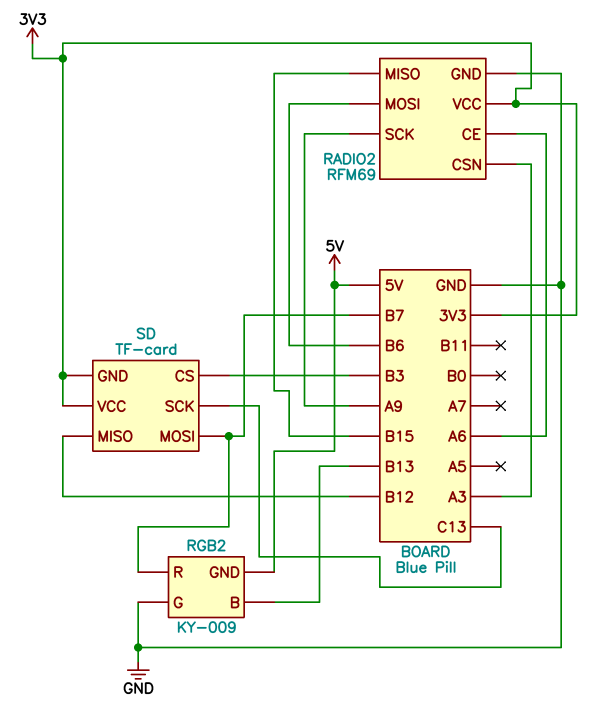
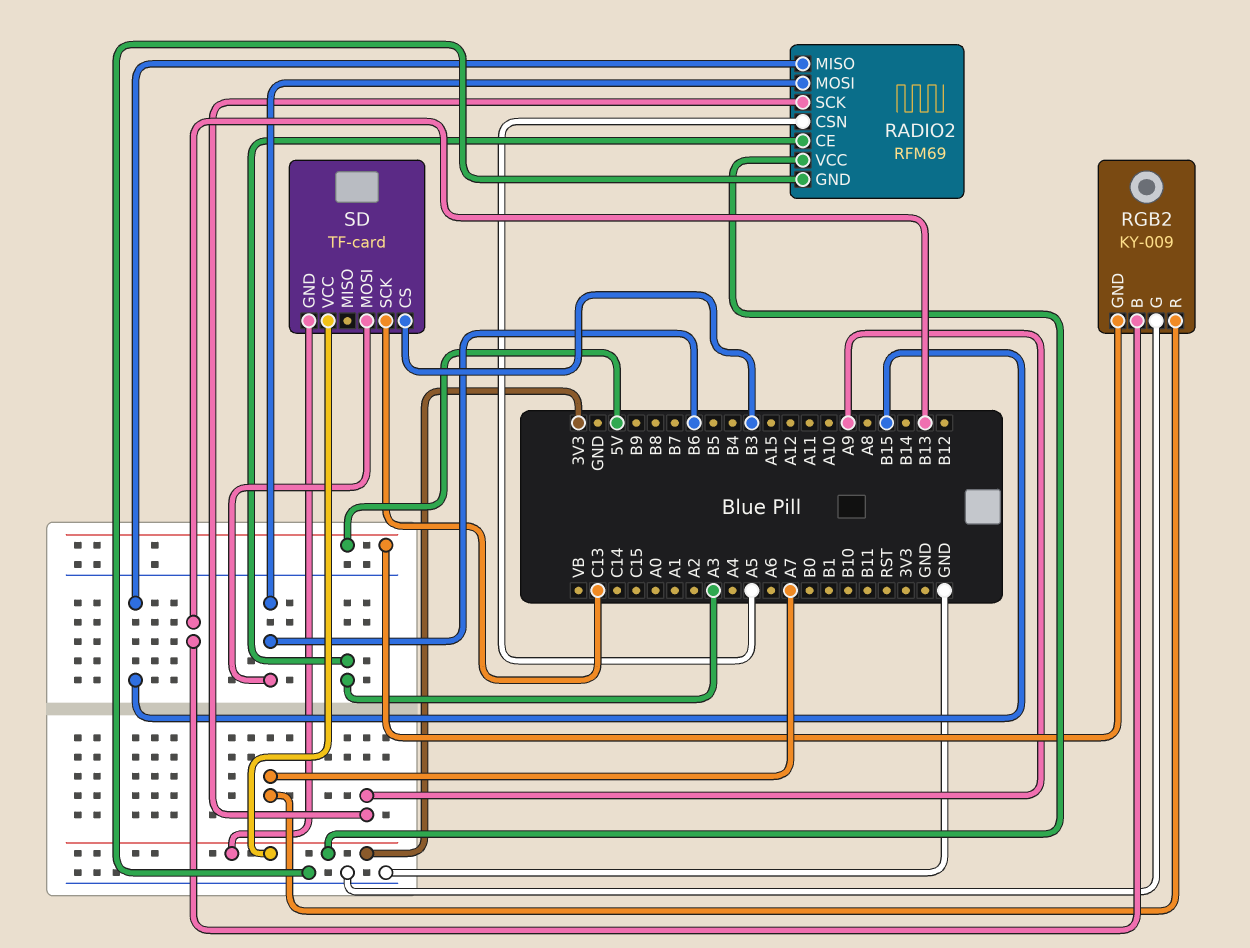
RADIO2 pin CE: A6 -> A3
RADIO2 pin CSN: A3 -> A5
RGB2 pin R: B7 -> A7
SD pin MISO: B12 -> none
SD pin MOSI: B7 -> B6

